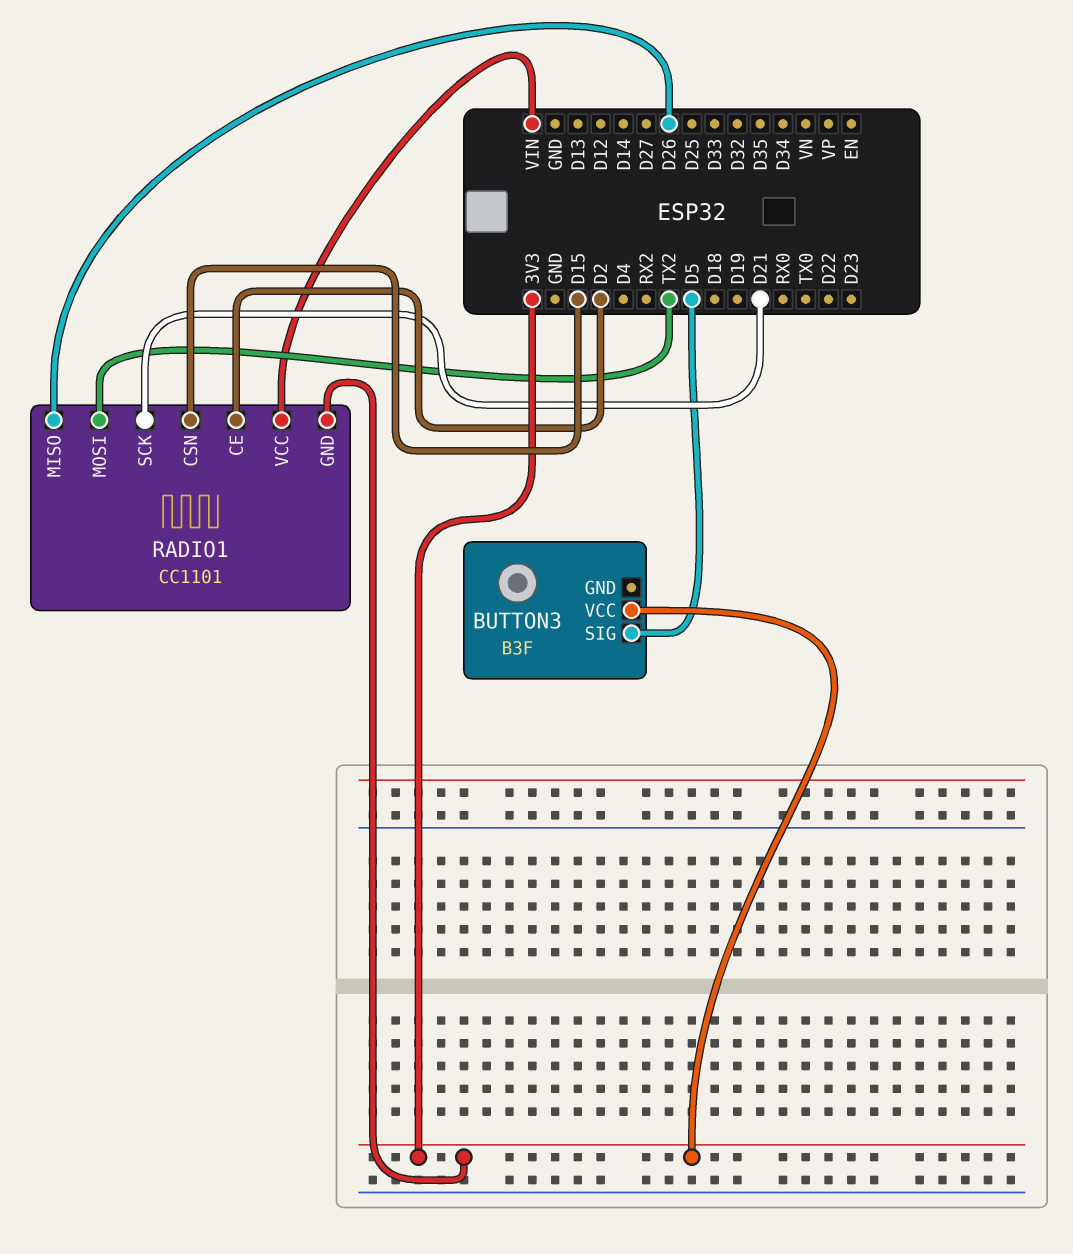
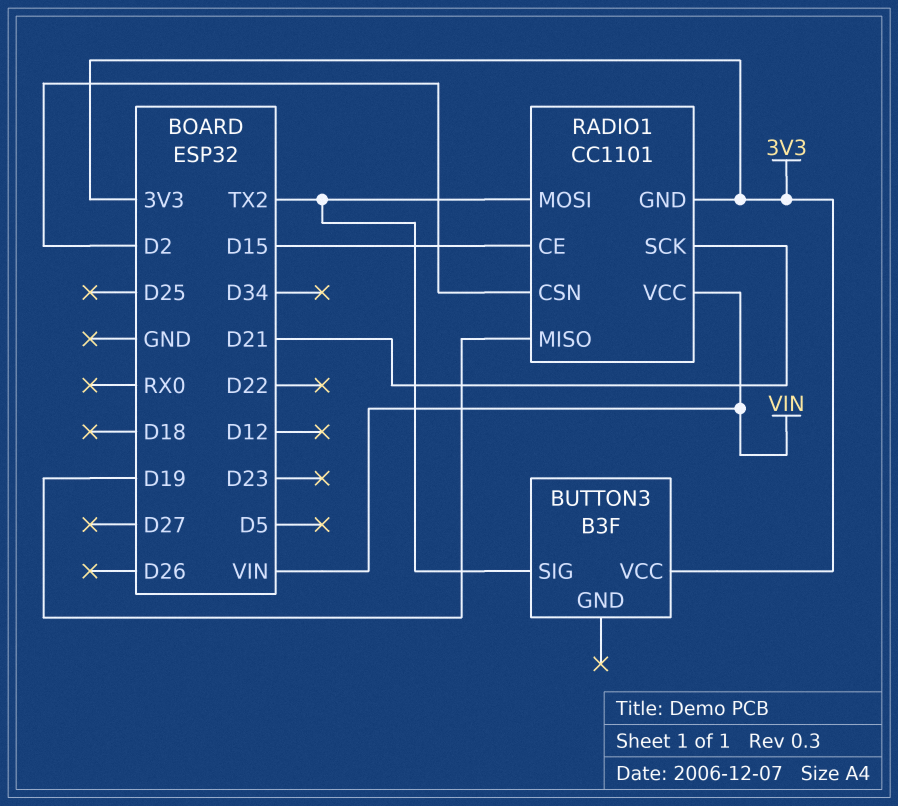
BUTTON3 pin SIG: D5 -> TX2
RADIO1 pin CE: D2 -> D15
RADIO1 pin CSN: D15 -> D2
RADIO1 pin MISO: D26 -> D19

